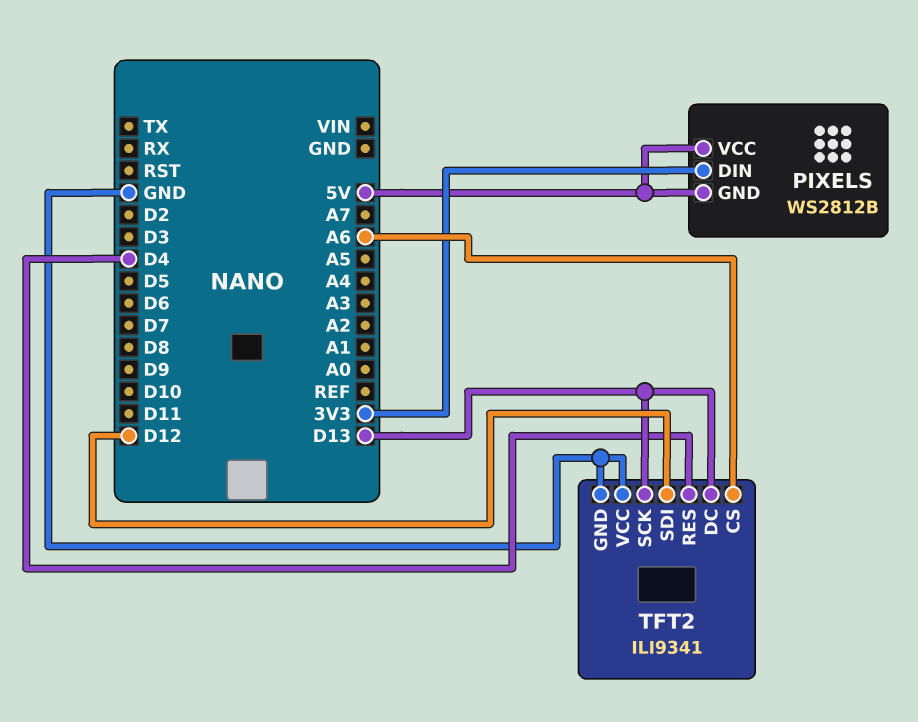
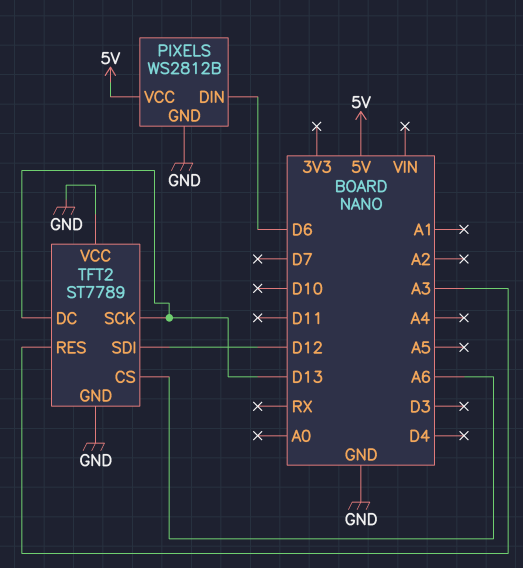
PIXELS pin DIN: 3V3 -> D6
PIXELS pin GND: 5V -> GND
TFT2: ILI9341 -> ST7789
TFT2 pin RES: D4 -> A3

